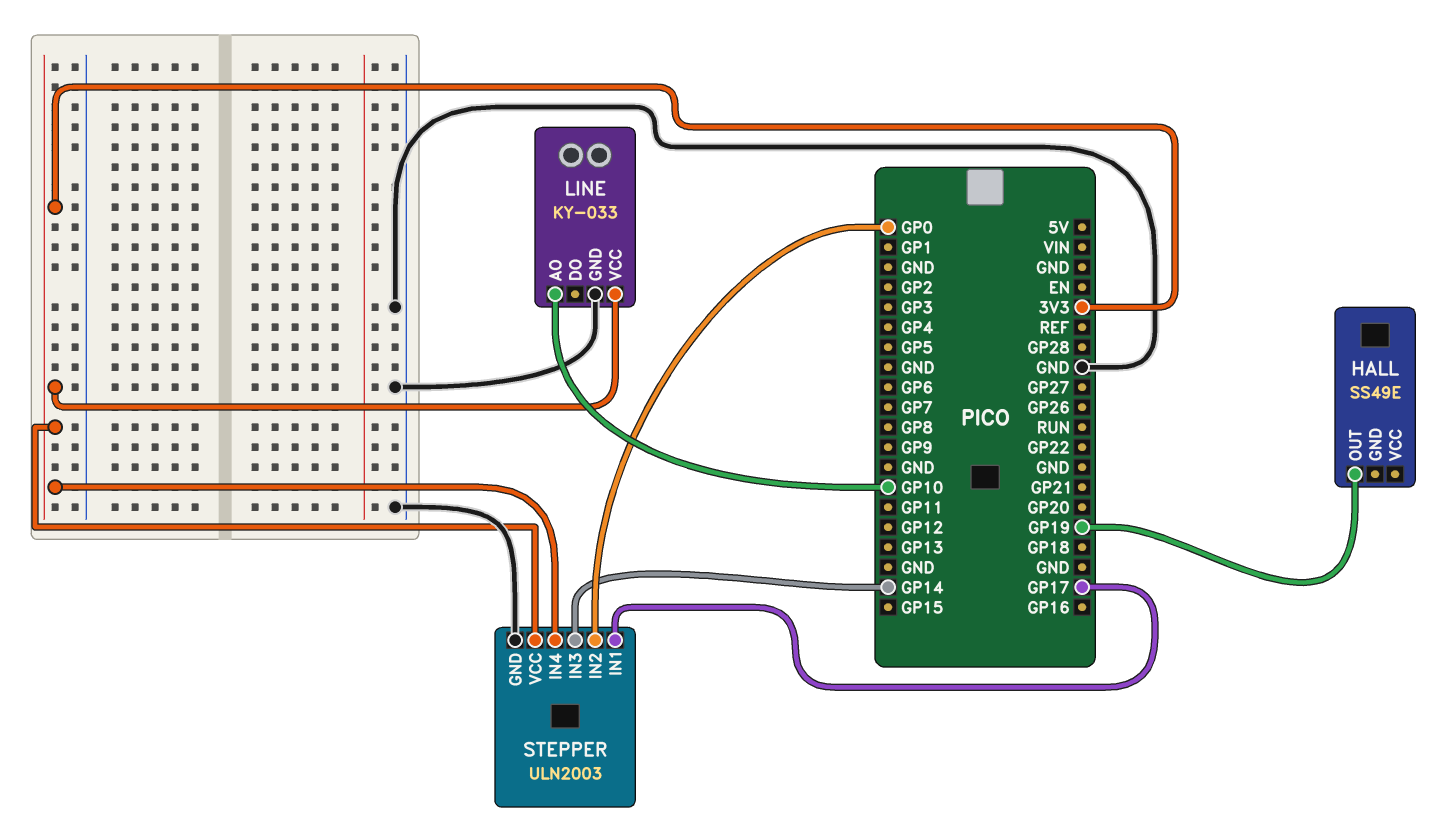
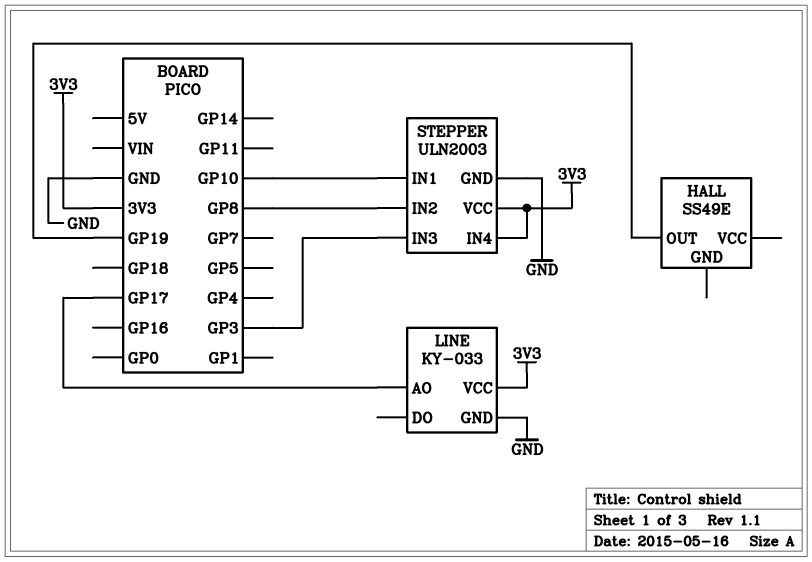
LINE pin AO: GP10 -> GP17
STEPPER pin IN1: GP17 -> GP10
STEPPER pin IN2: GP0 -> GP8
STEPPER pin IN3: GP14 -> GP3

